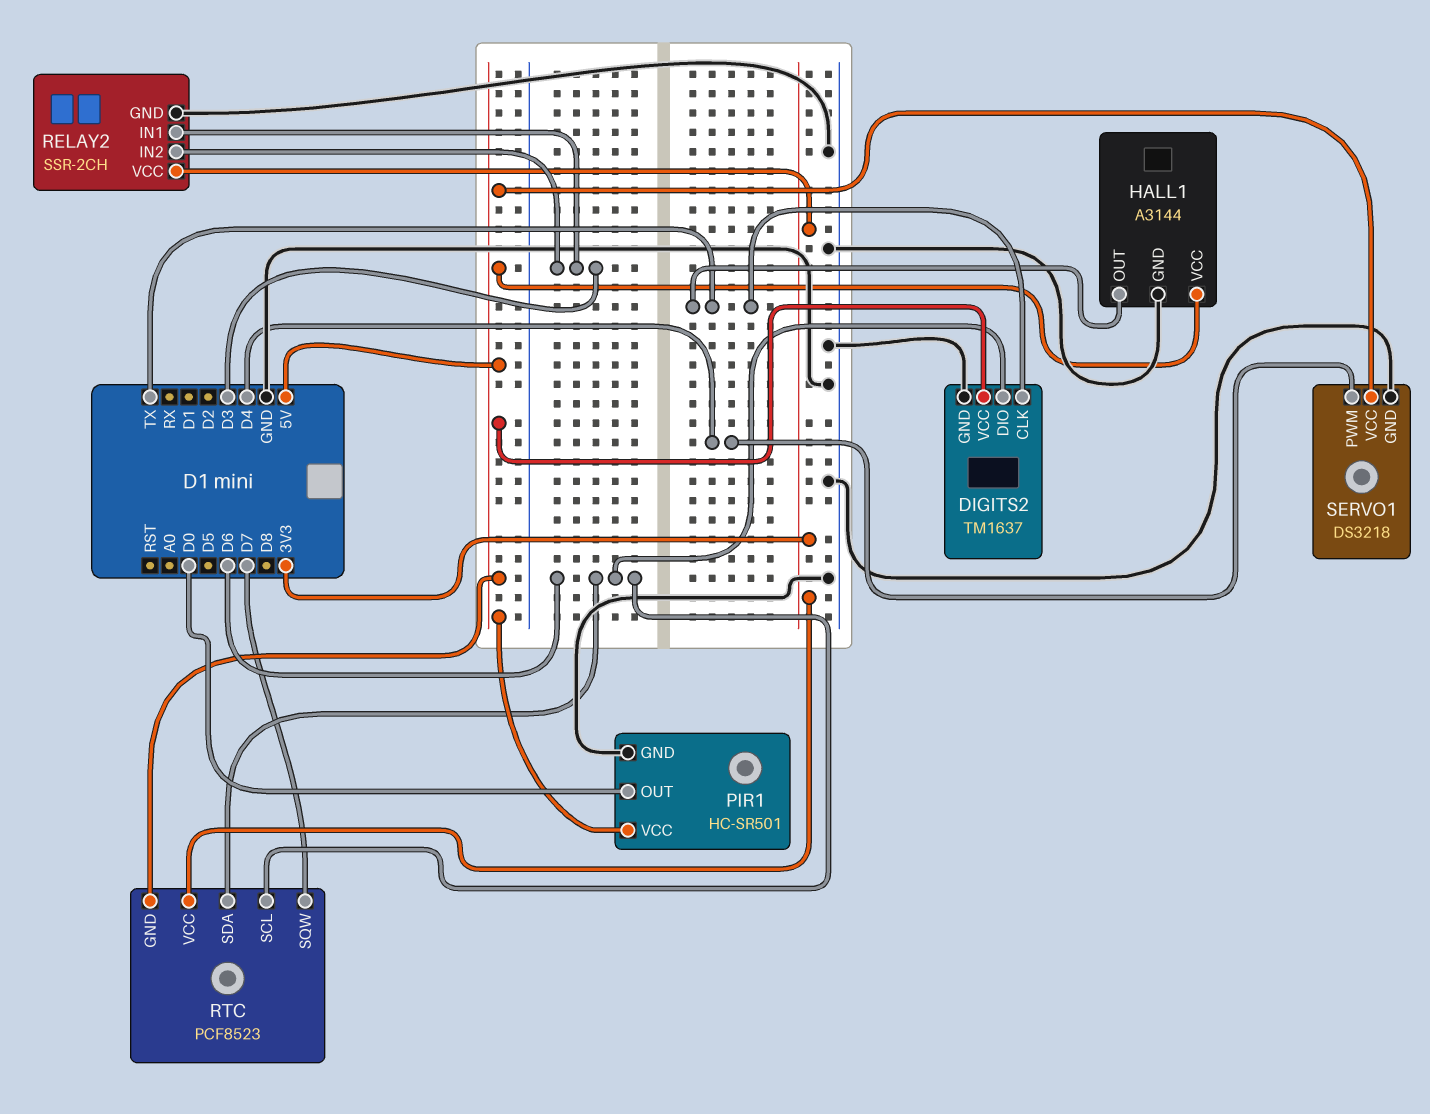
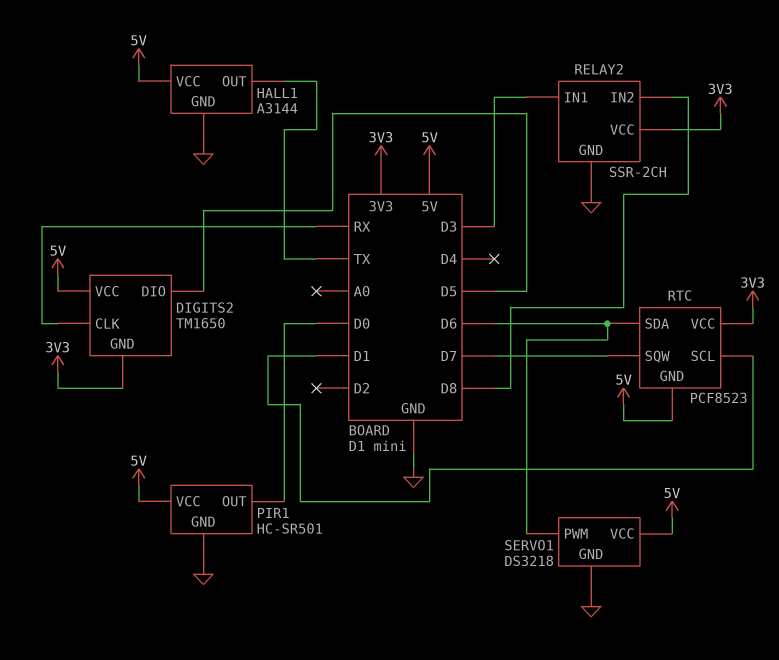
DIGITS2: TM1637 -> TM1650
DIGITS2 pin CLK: TX -> RX
DIGITS2 pin DIO: D6 -> D5
DIGITS2 pin GND: GND -> 3V3
RELAY2 pin IN2: D3 -> D8
RTC pin SCL: D6 -> D1
SERVO1 pin PWM: D4 -> D6

